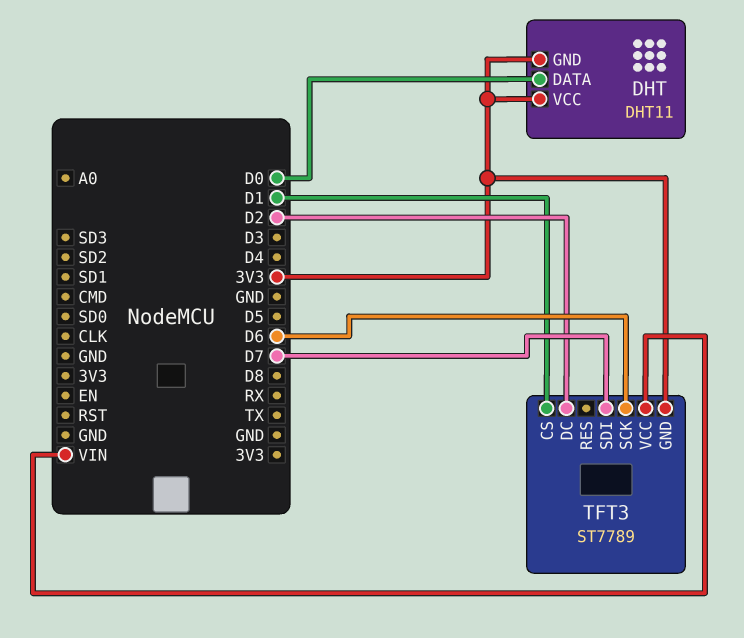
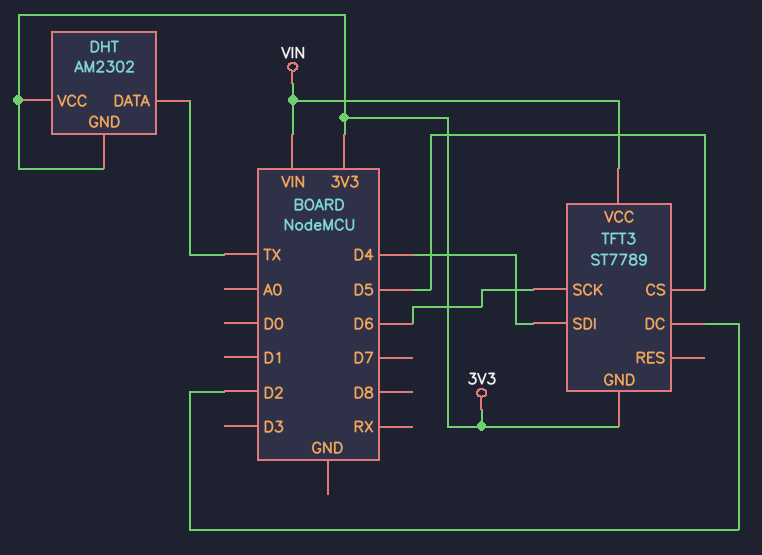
DHT: DHT11 -> AM2302
DHT pin DATA: D0 -> TX
TFT3 pin CS: D1 -> D5
TFT3 pin SDI: D7 -> D4

